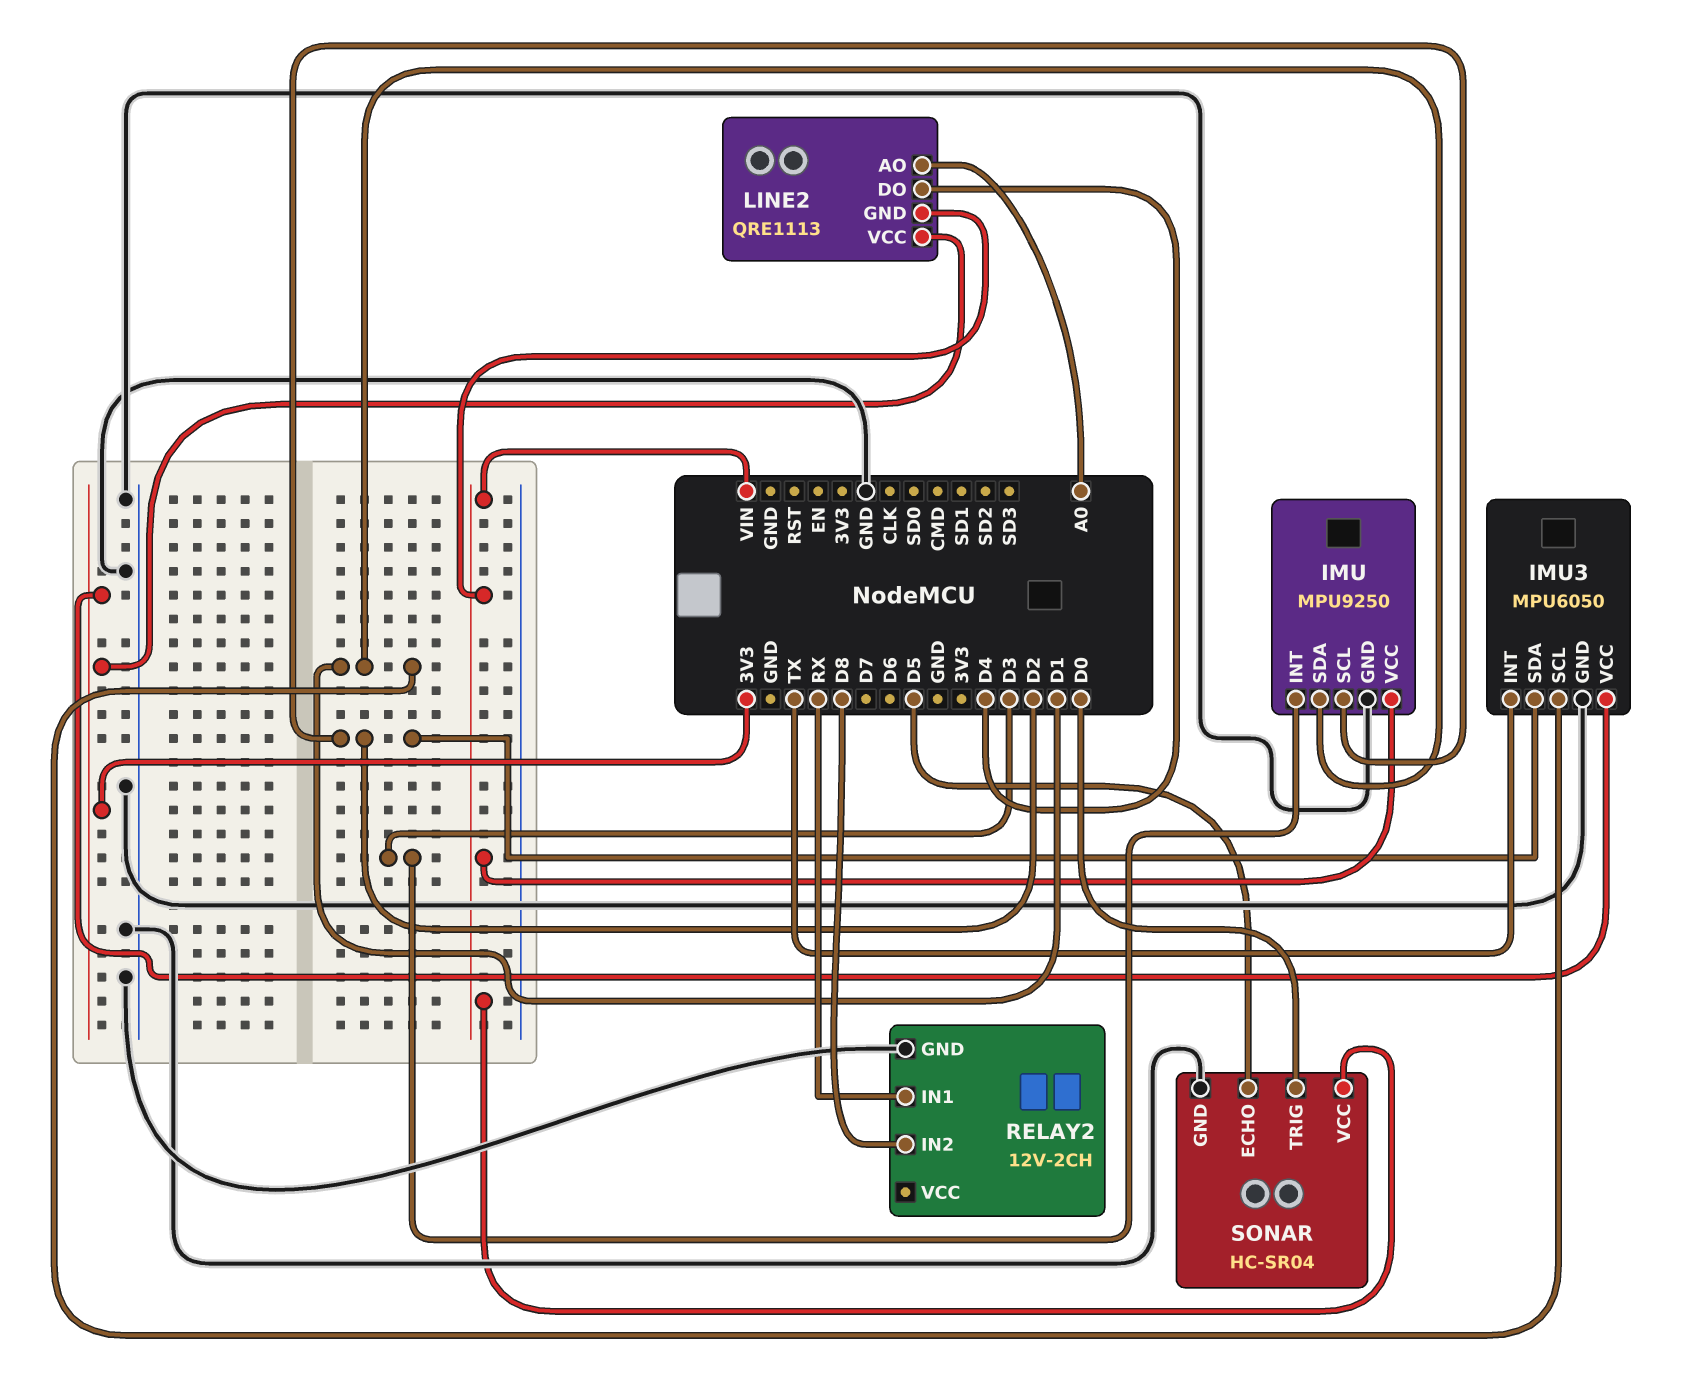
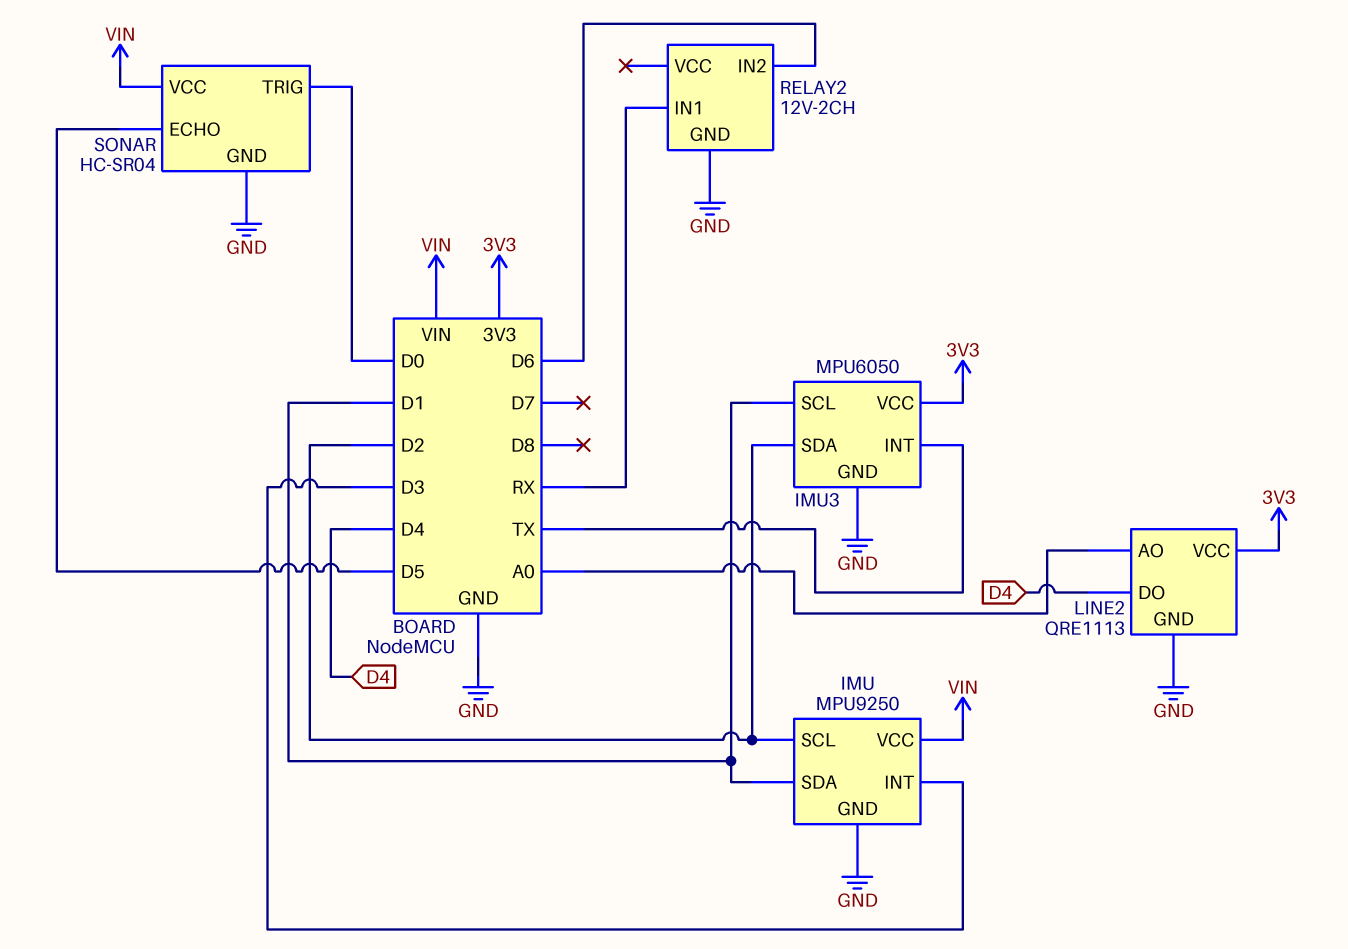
LINE2 pin GND: VIN -> GND
RELAY2 pin IN2: D8 -> D6

